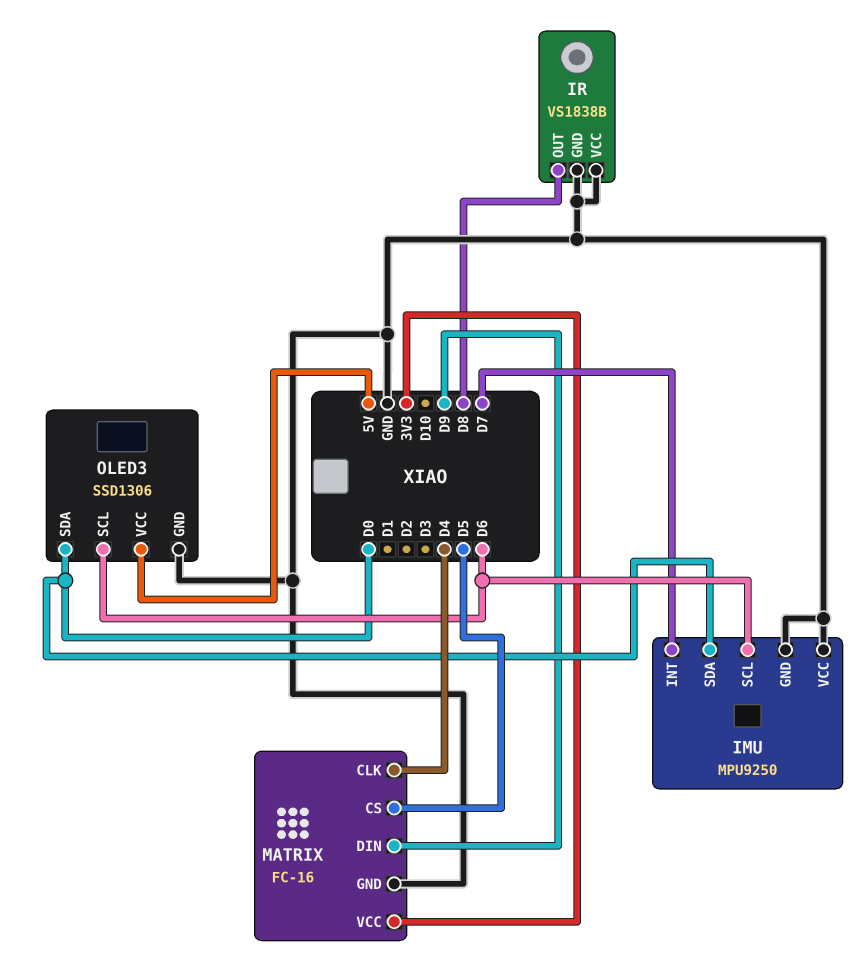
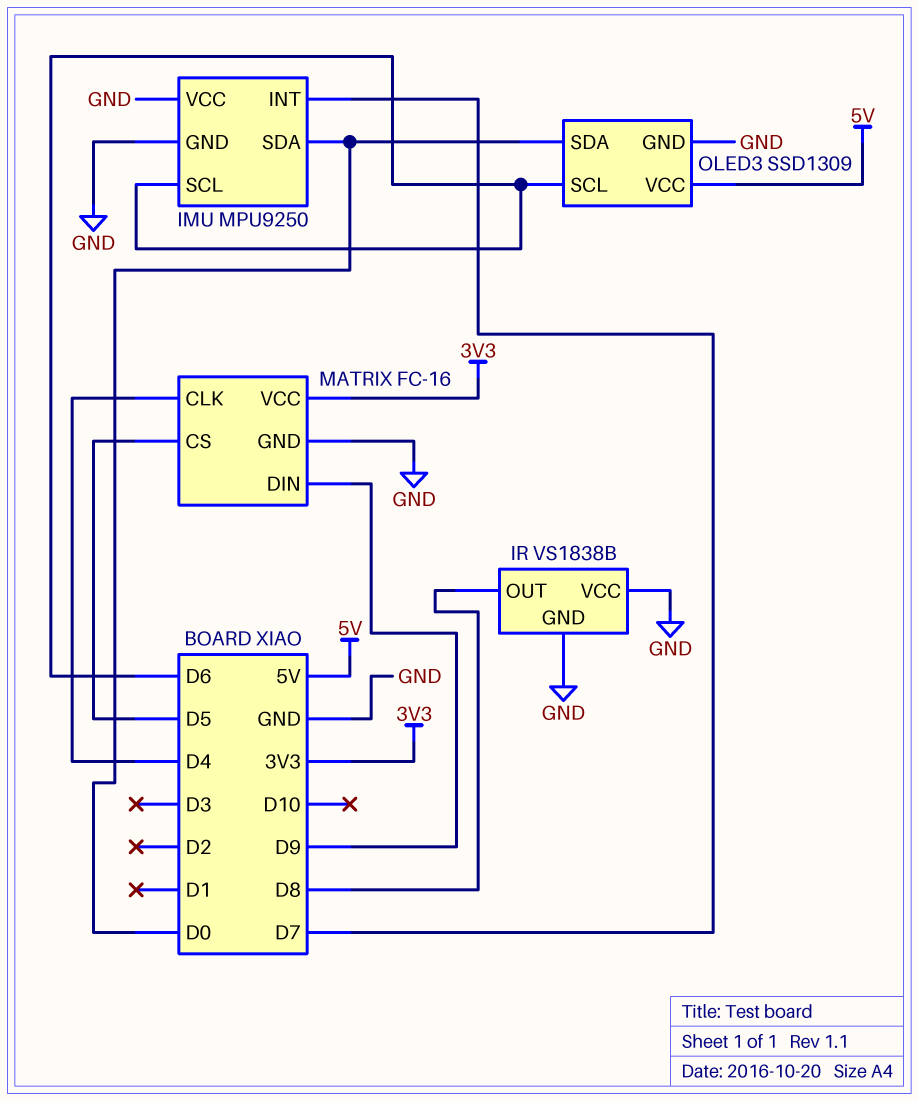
OLED3: SSD1306 -> SSD1309

